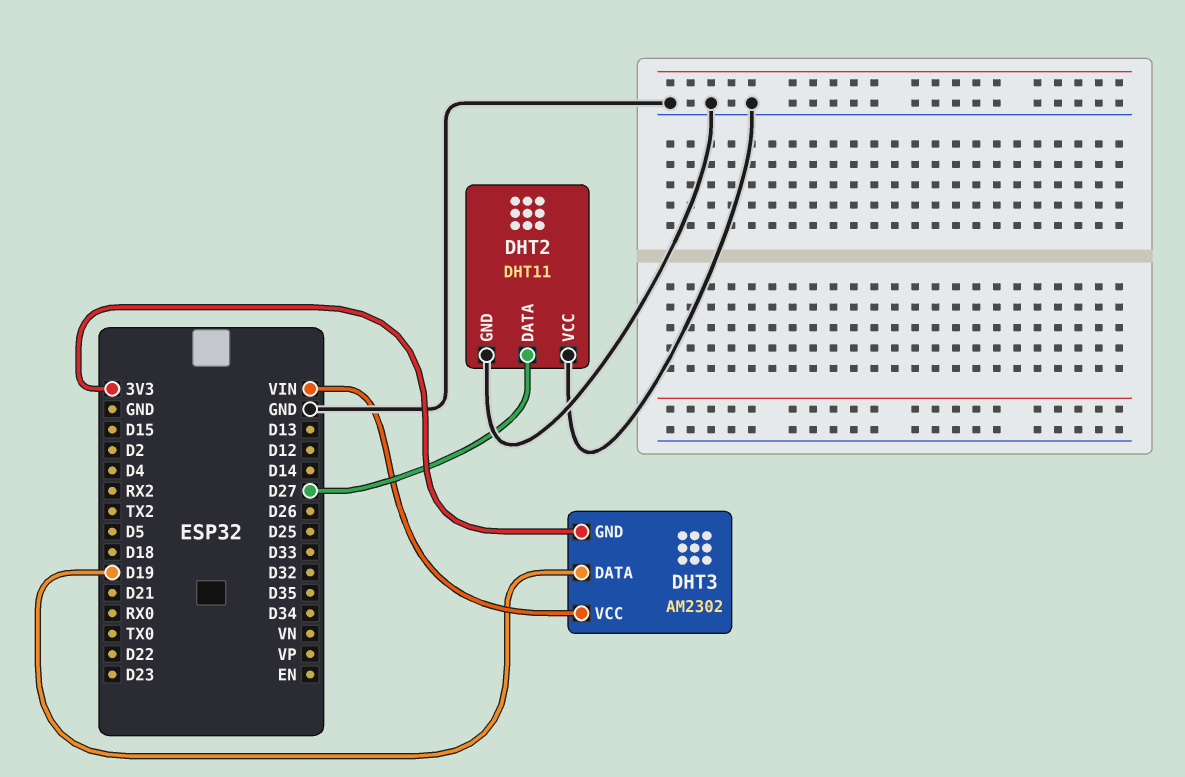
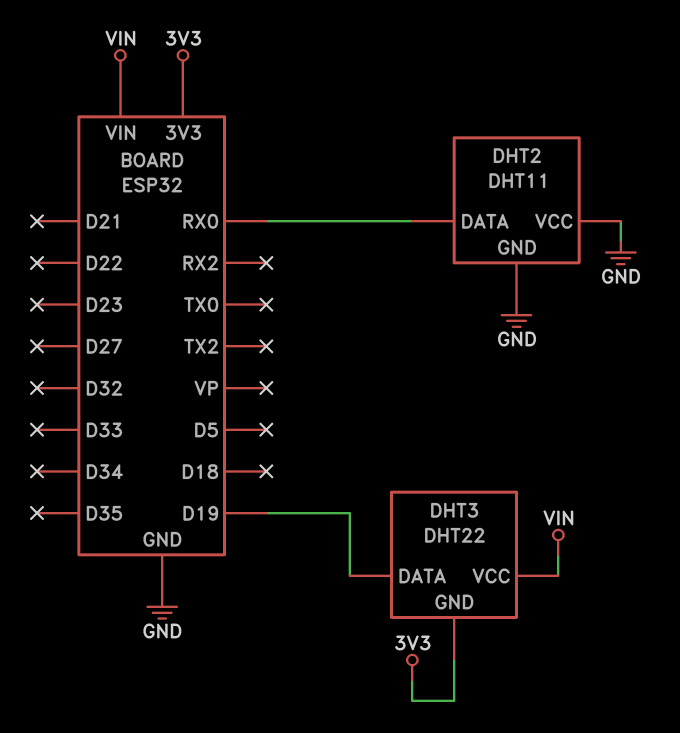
DHT2 pin DATA: D27 -> RX0
DHT3: AM2302 -> DHT22

